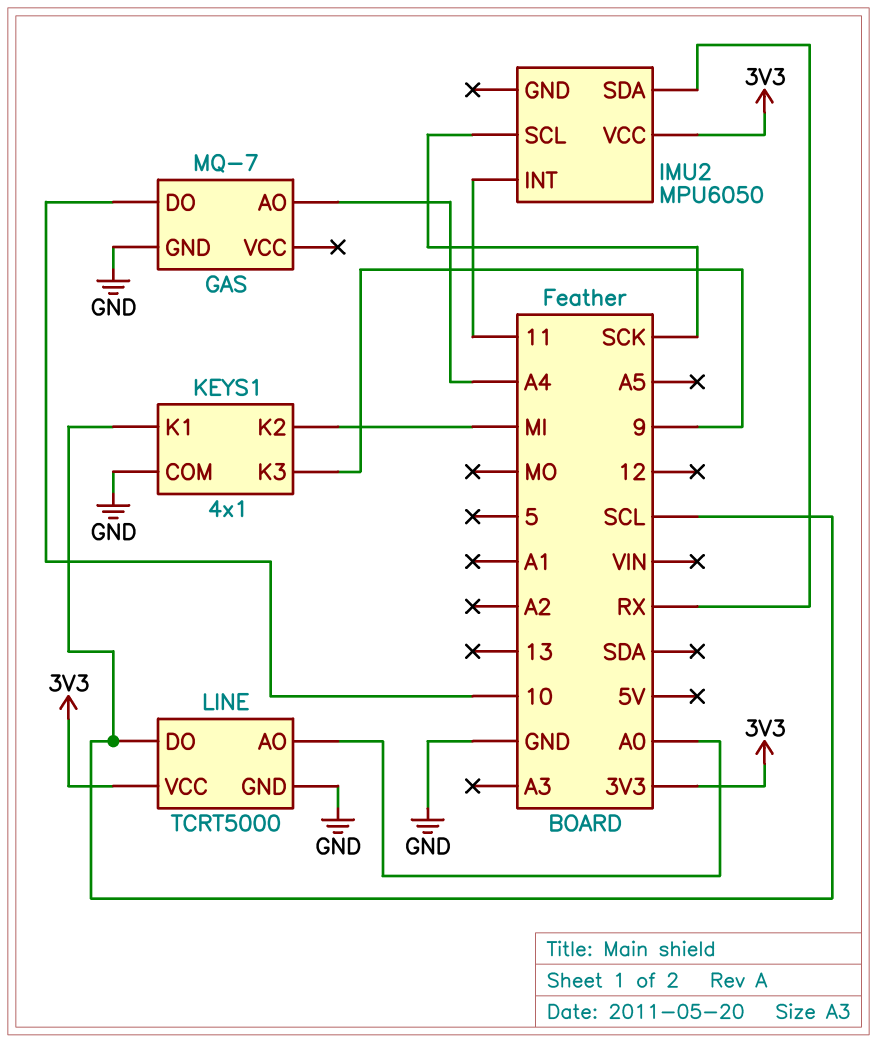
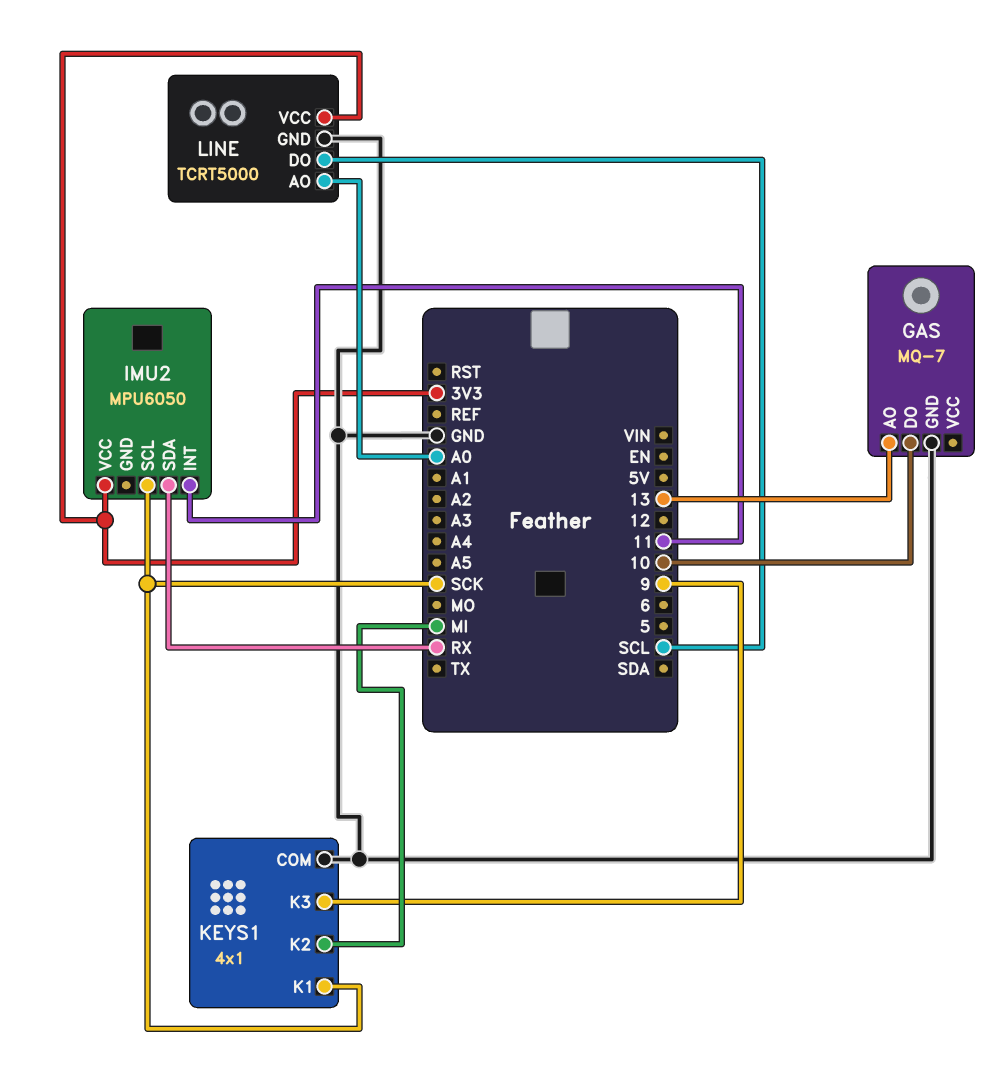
GAS pin AO: A4 -> 13
KEYS1 pin K1: SCL -> SCK

